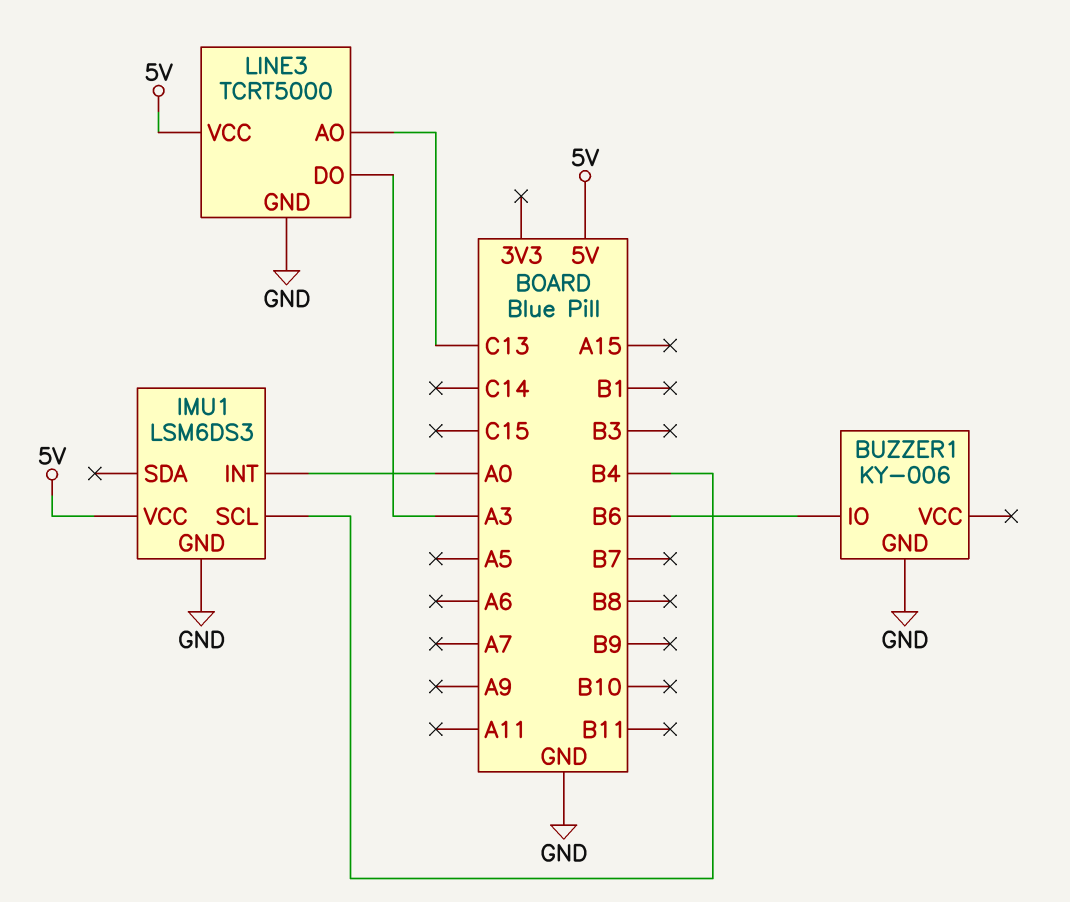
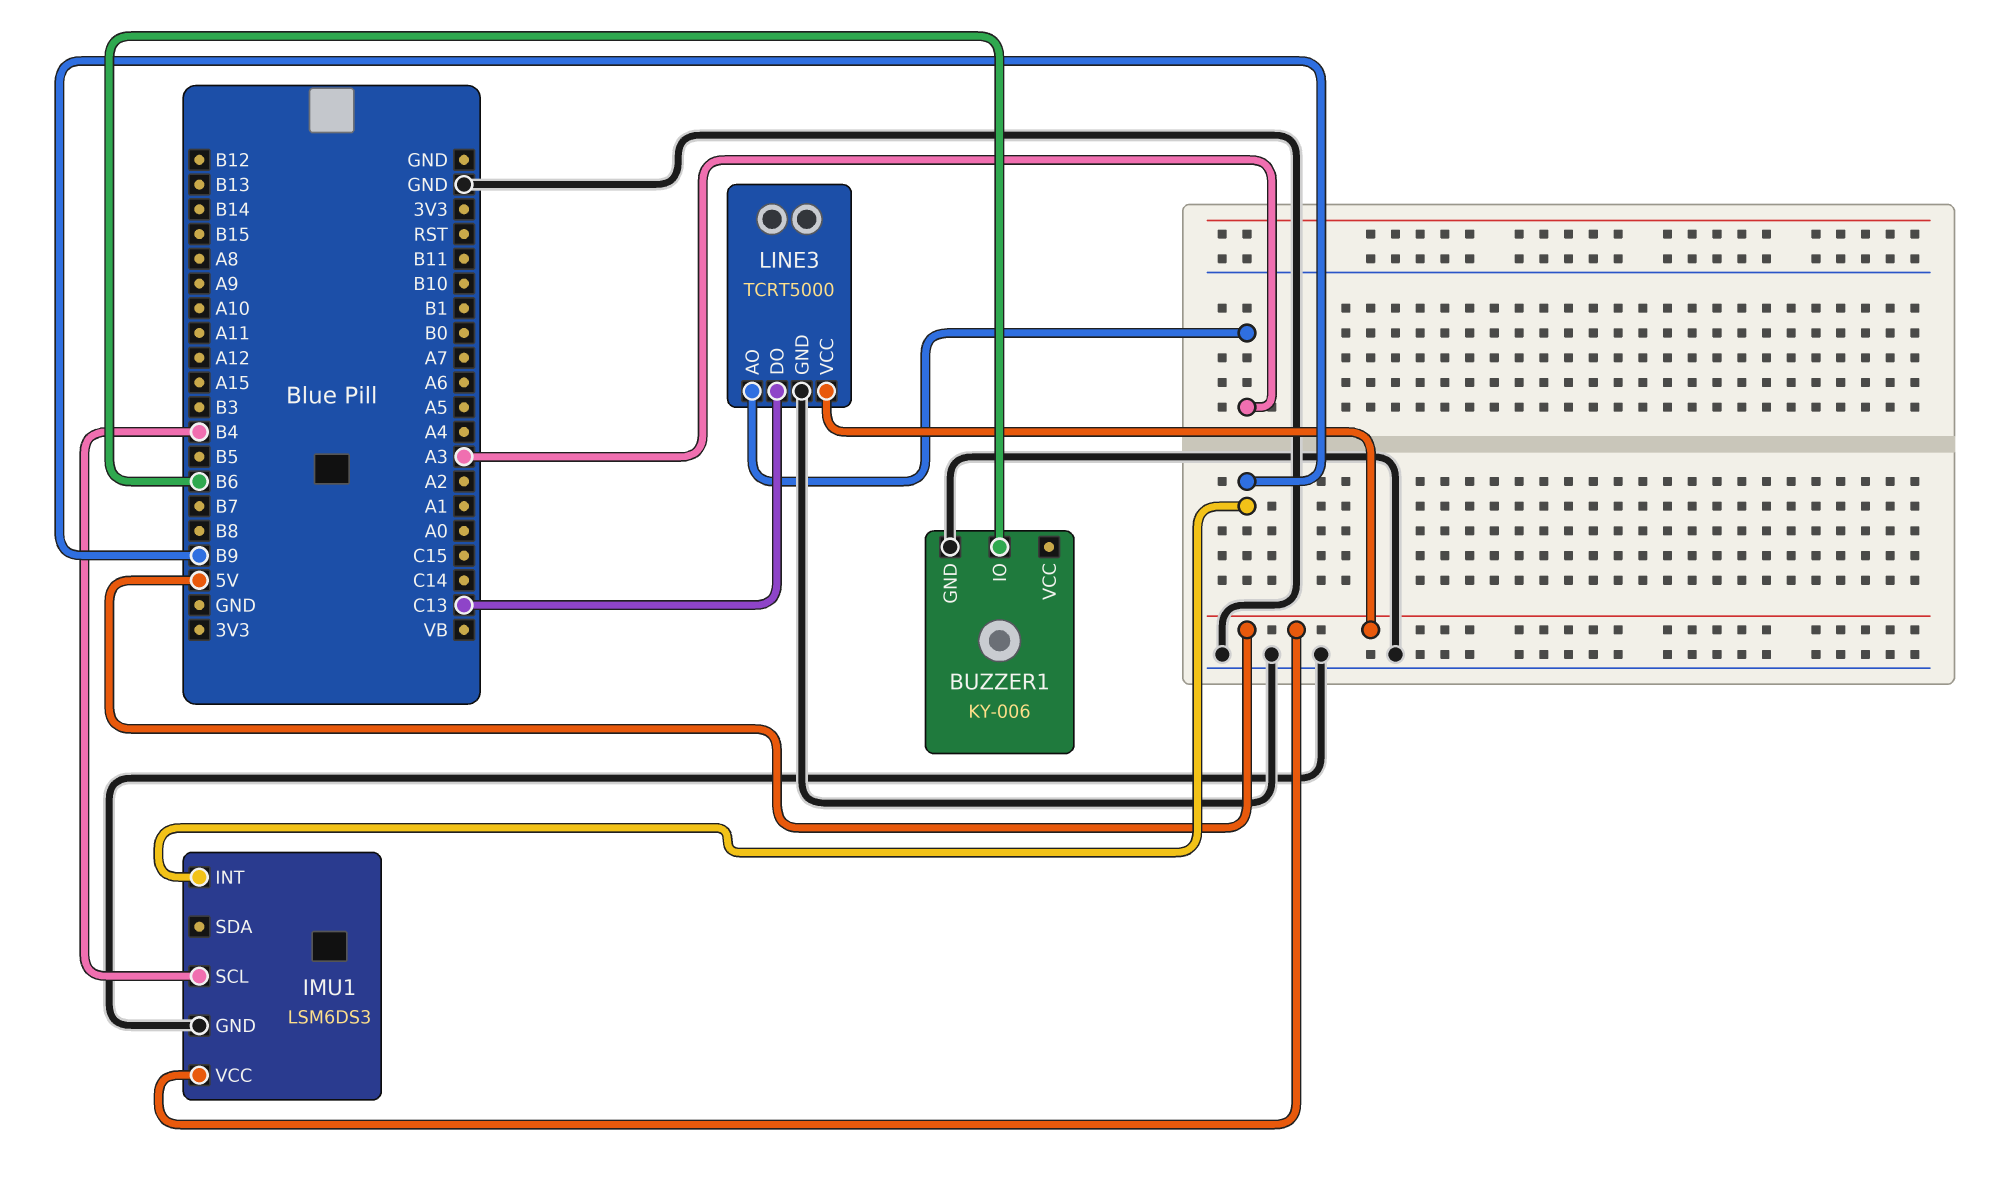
IMU1 pin INT: A0 -> B9
LINE3 pin AO: C13 -> A3
LINE3 pin DO: A3 -> C13

